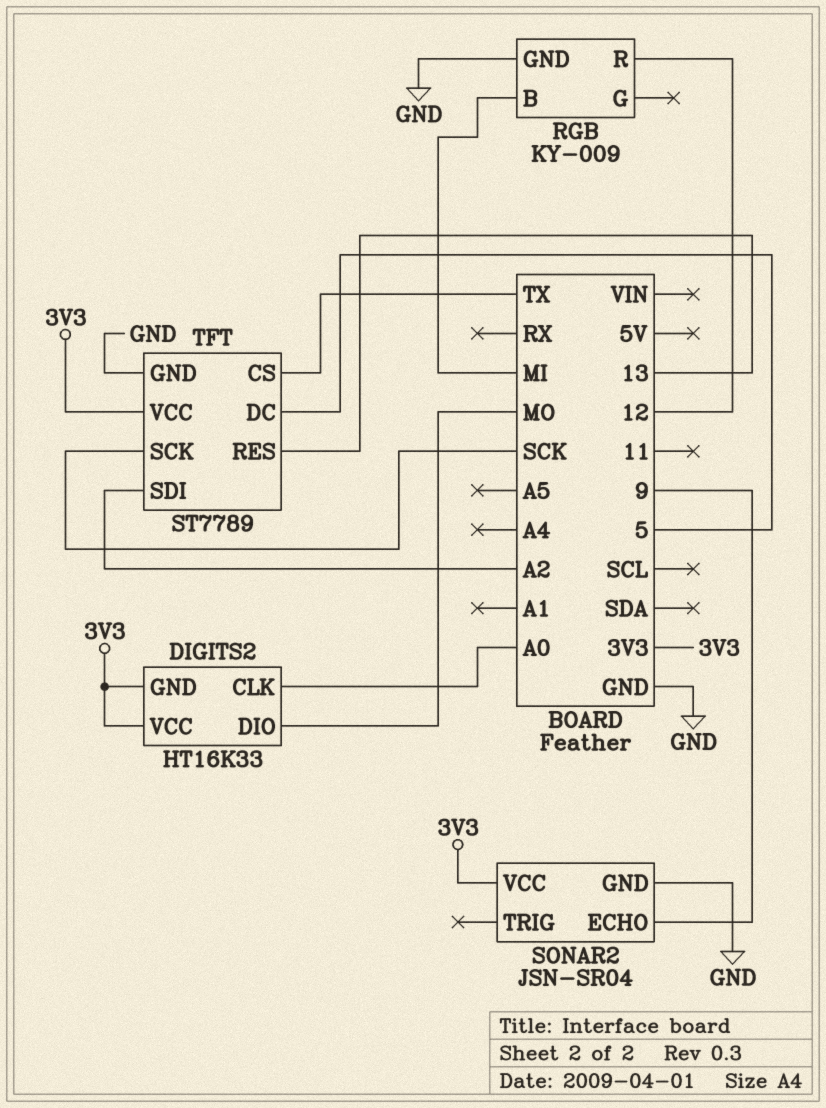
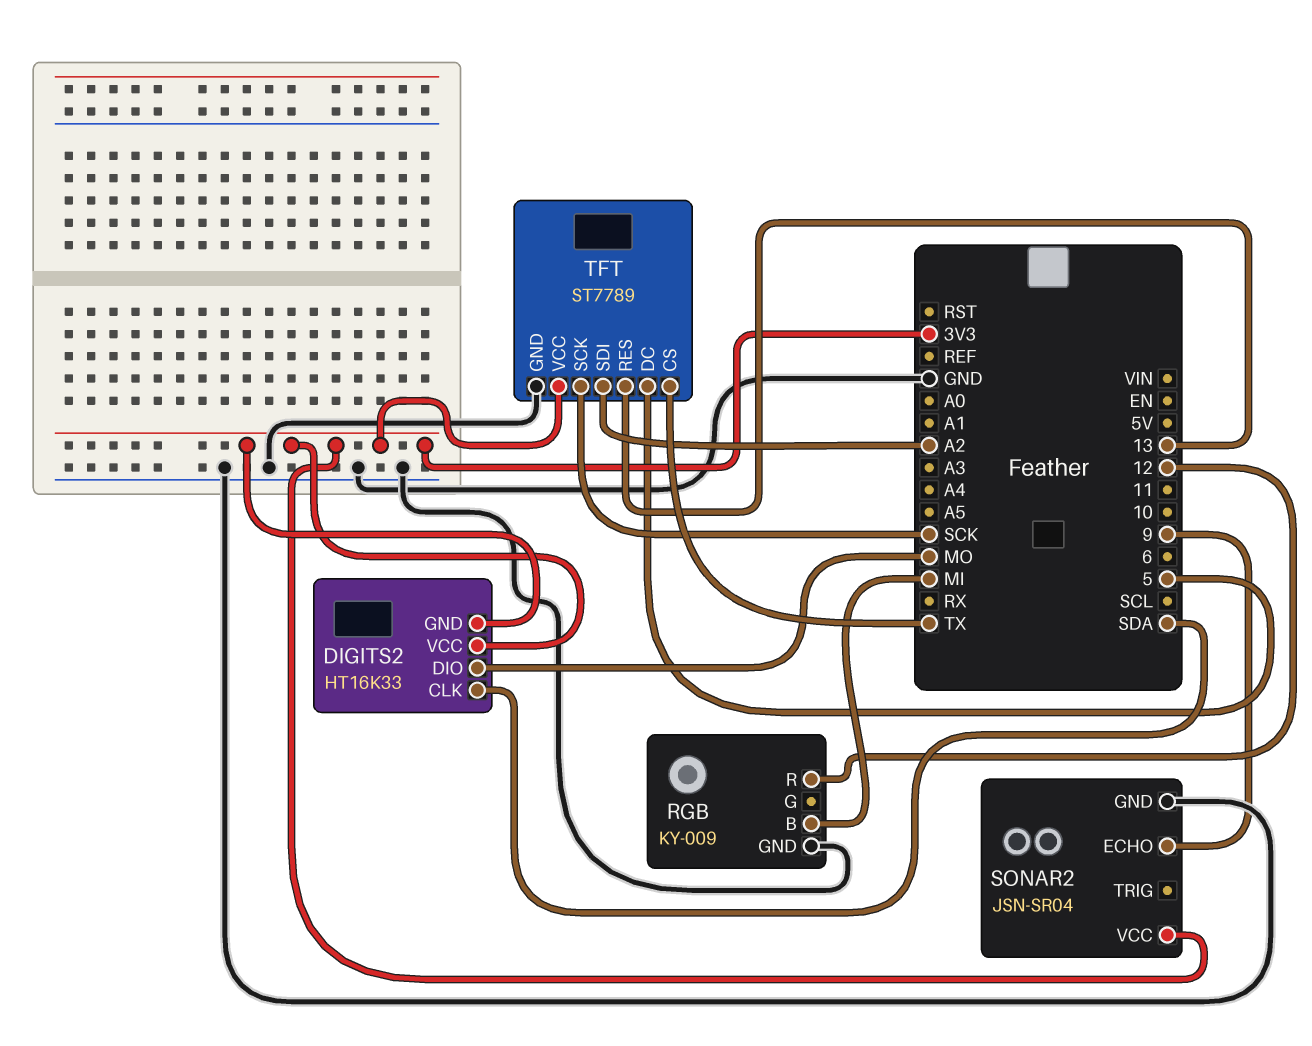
DIGITS2 pin CLK: A0 -> SDA

